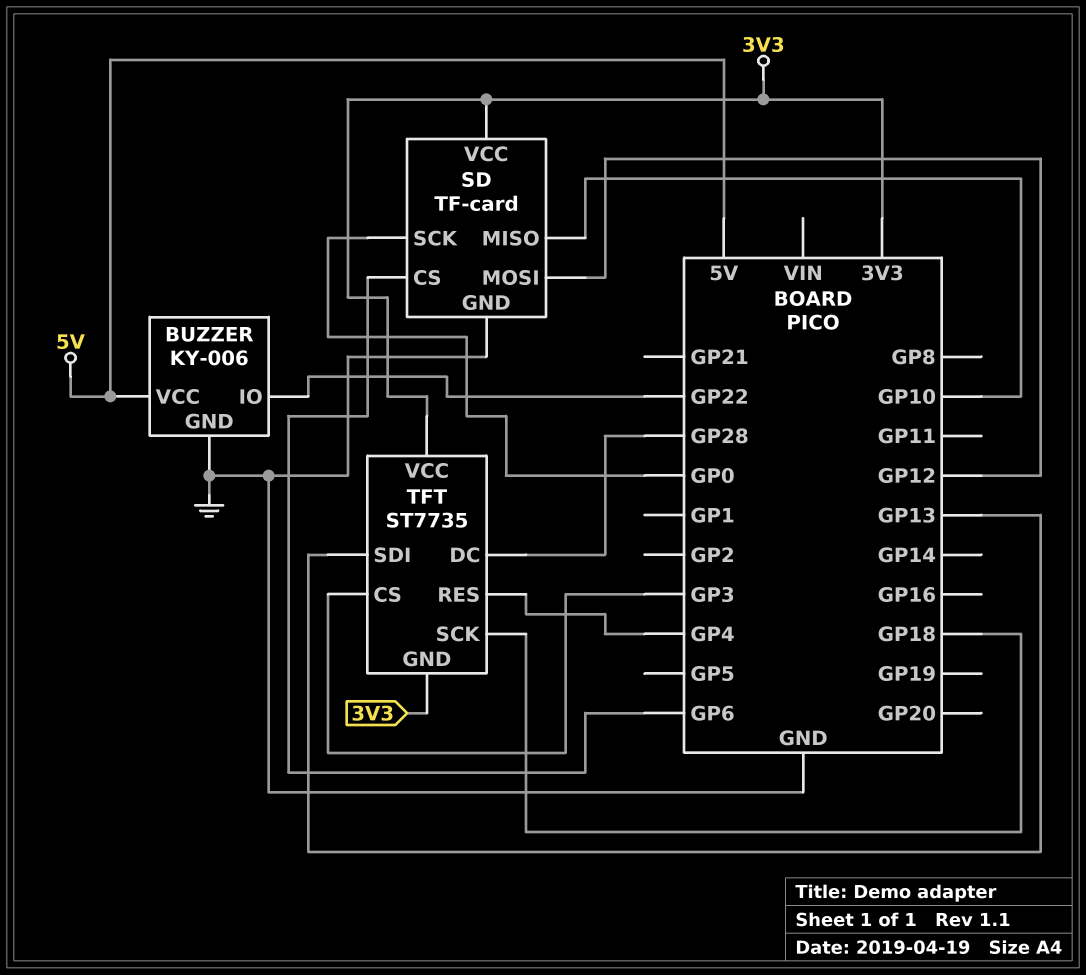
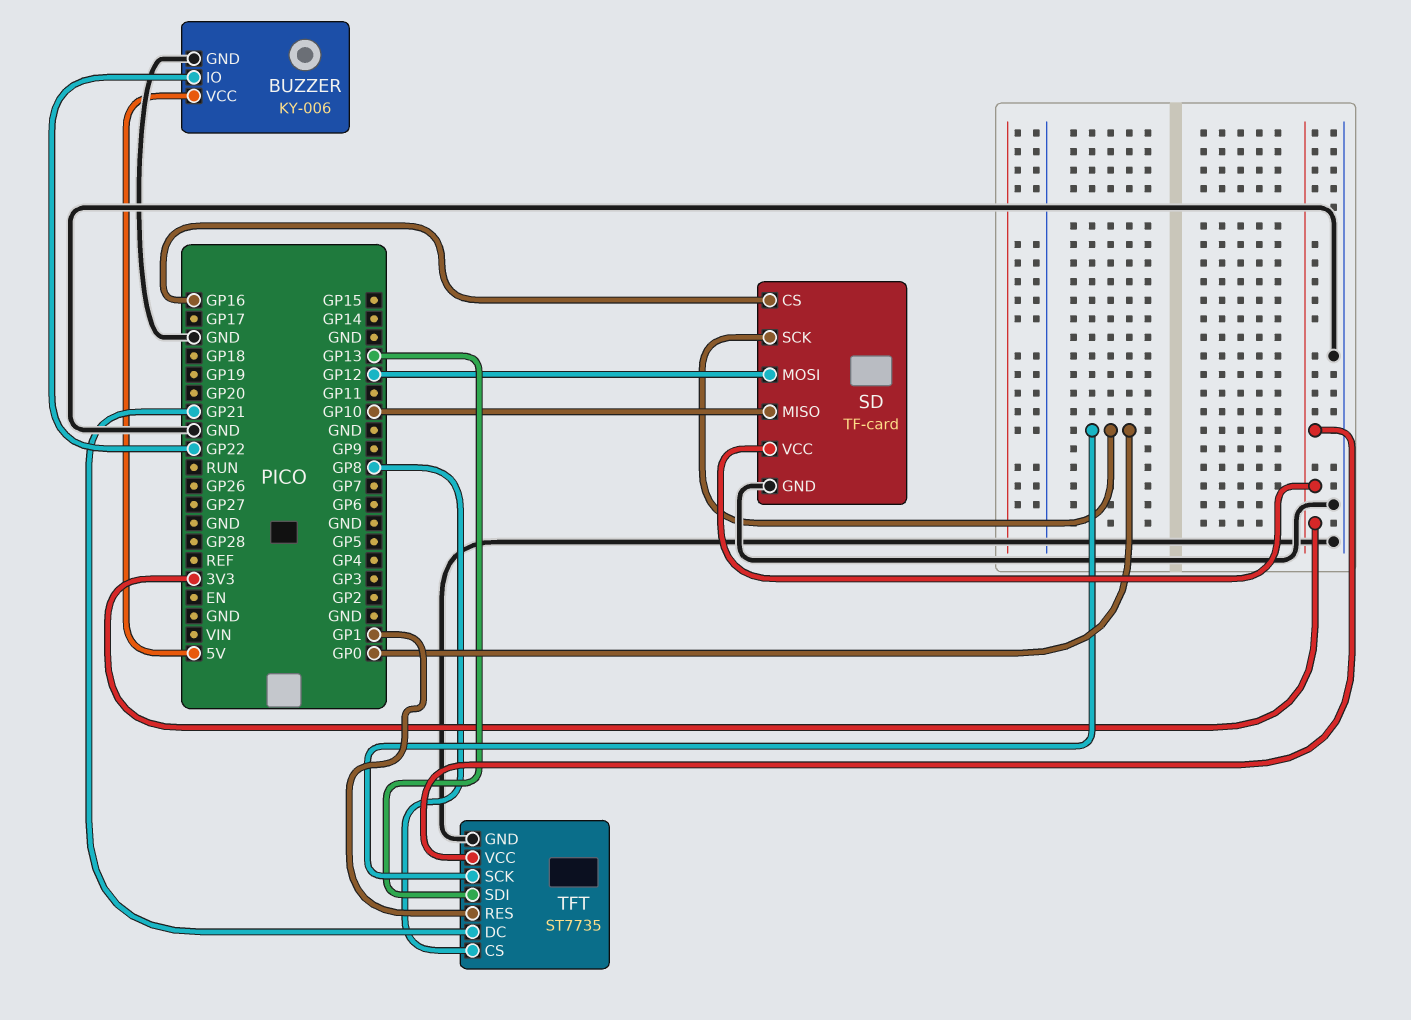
SD pin CS: GP6 -> GP16
TFT pin CS: GP3 -> GP8
TFT pin DC: GP28 -> GP21
TFT pin GND: 3V3 -> GND
TFT pin RES: GP4 -> GP1
TFT pin SCK: GP18 -> GP0

